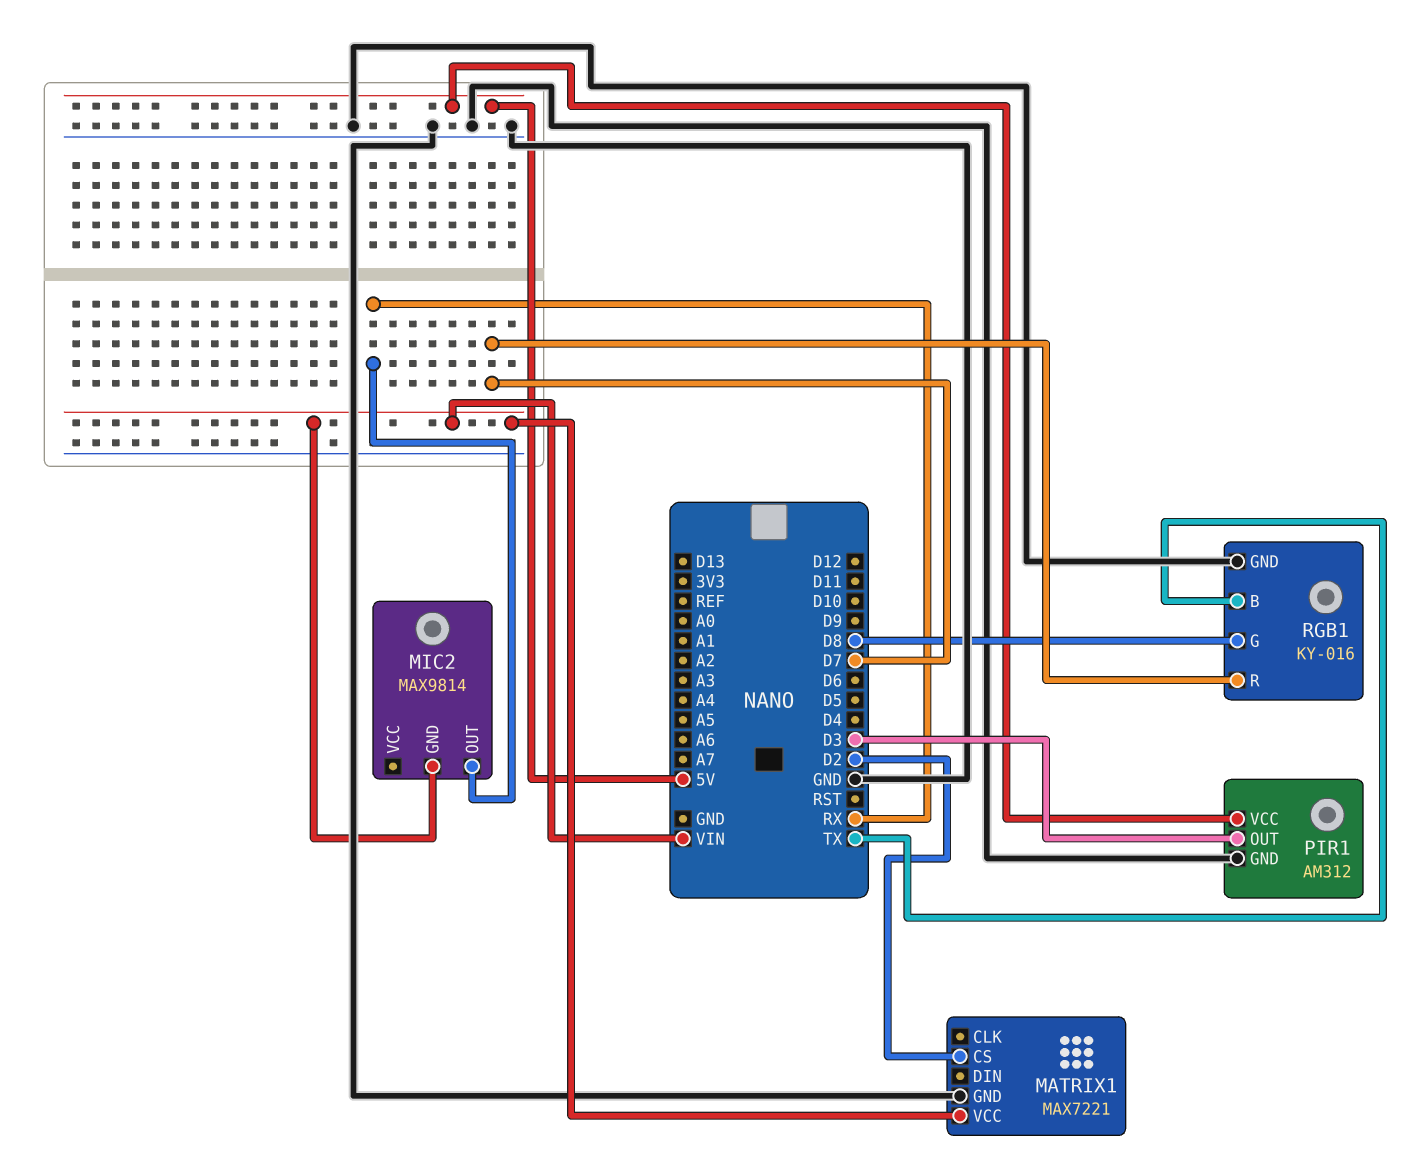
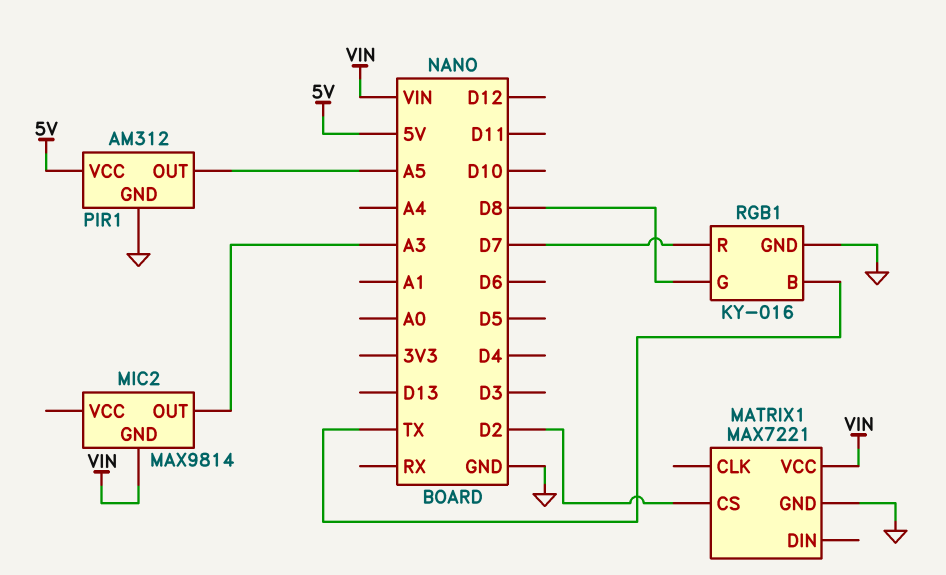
MIC2 pin OUT: RX -> A3
PIR1 pin OUT: D3 -> A5

